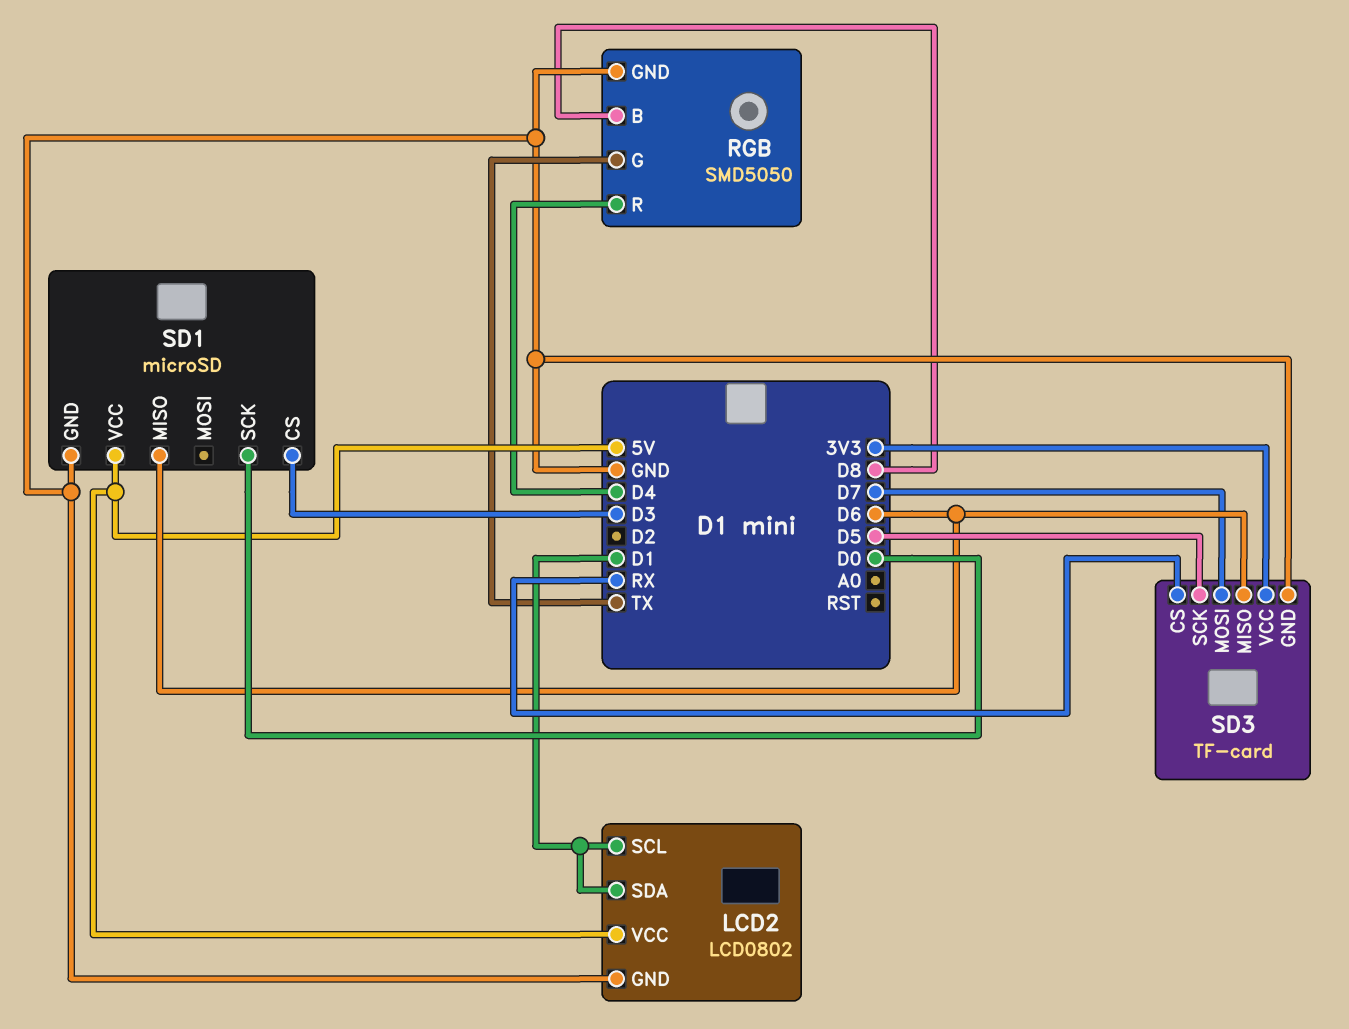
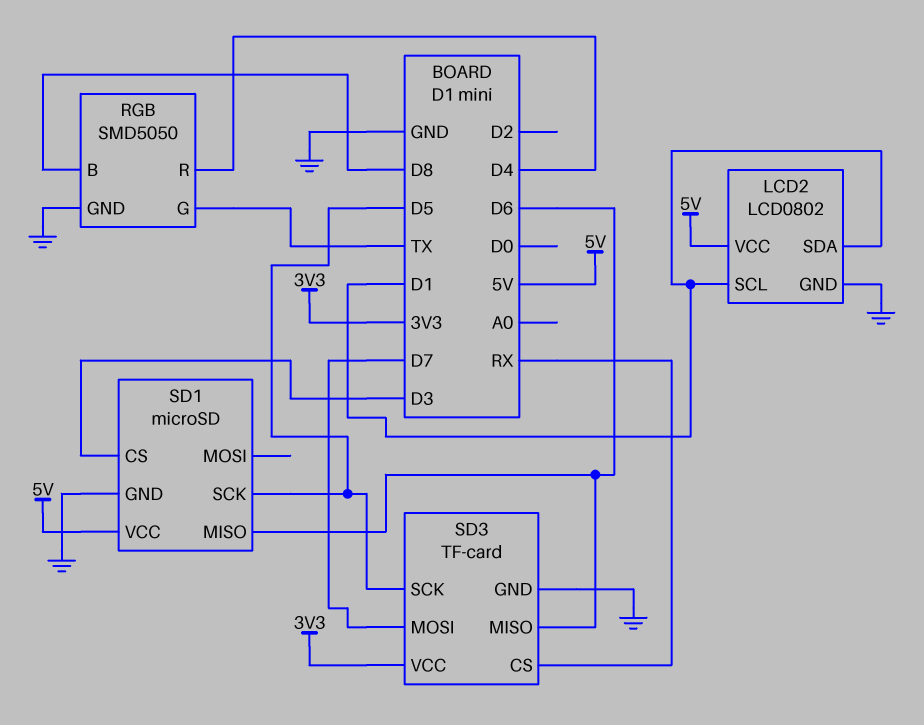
SD1 pin SCK: D0 -> D5

